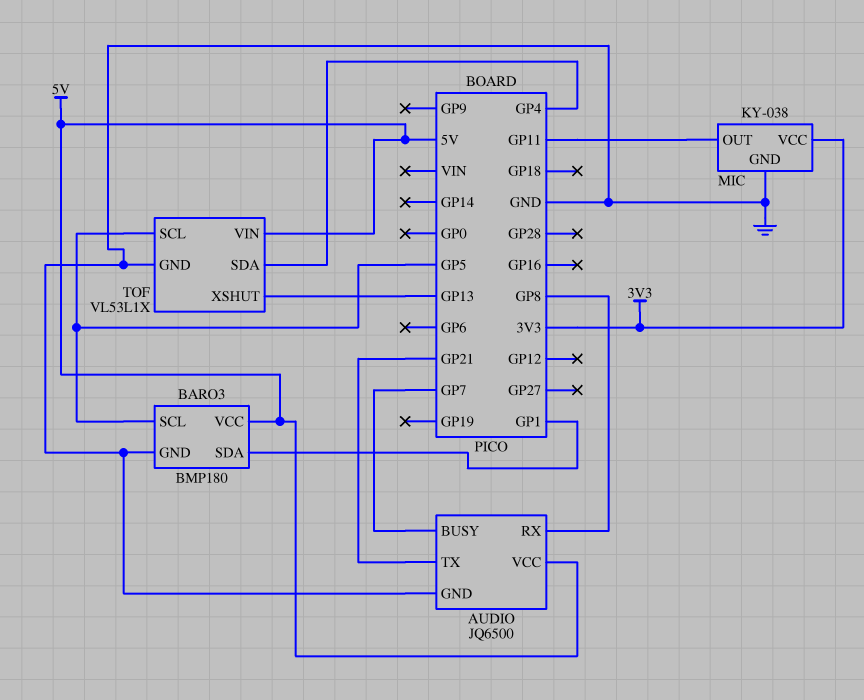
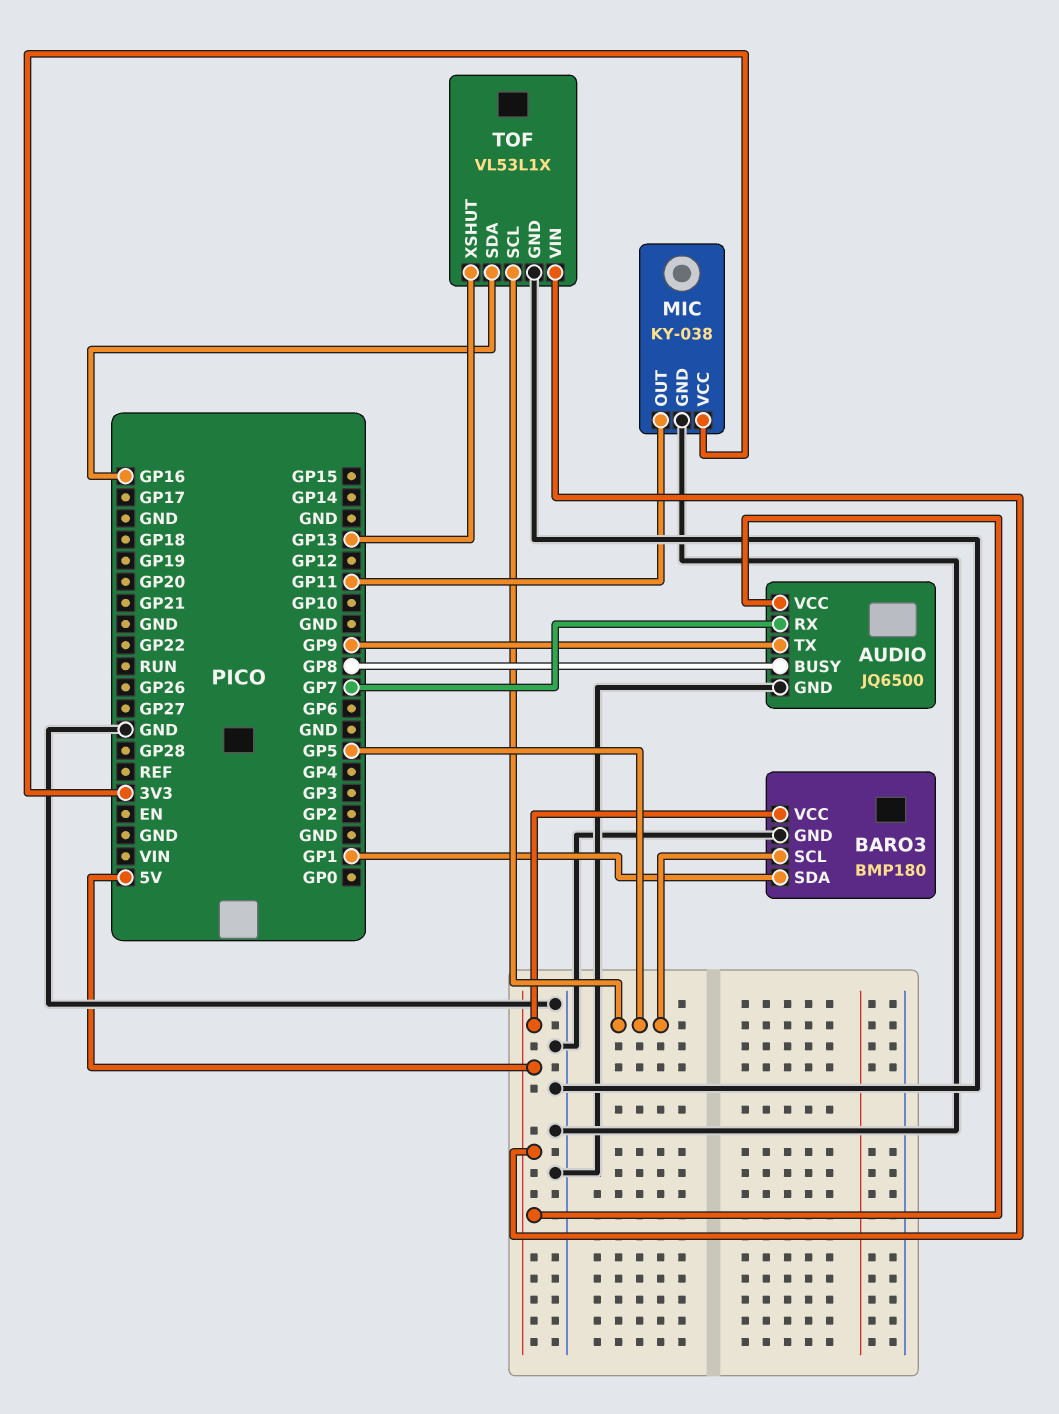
AUDIO pin BUSY: GP7 -> GP8
AUDIO pin RX: GP8 -> GP7
AUDIO pin TX: GP21 -> GP9
TOF pin SDA: GP4 -> GP16

